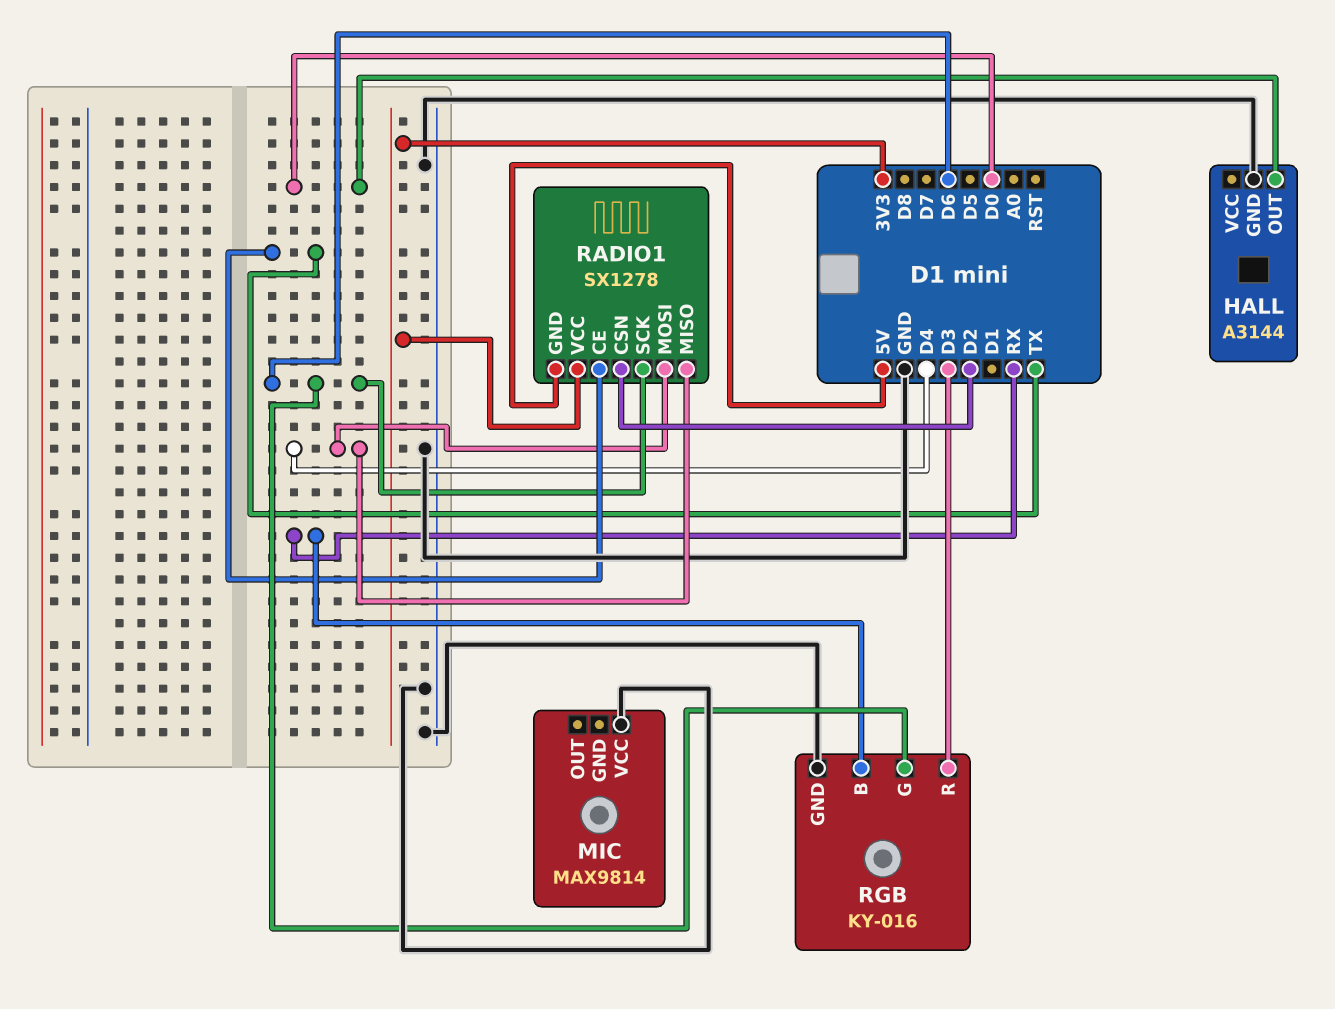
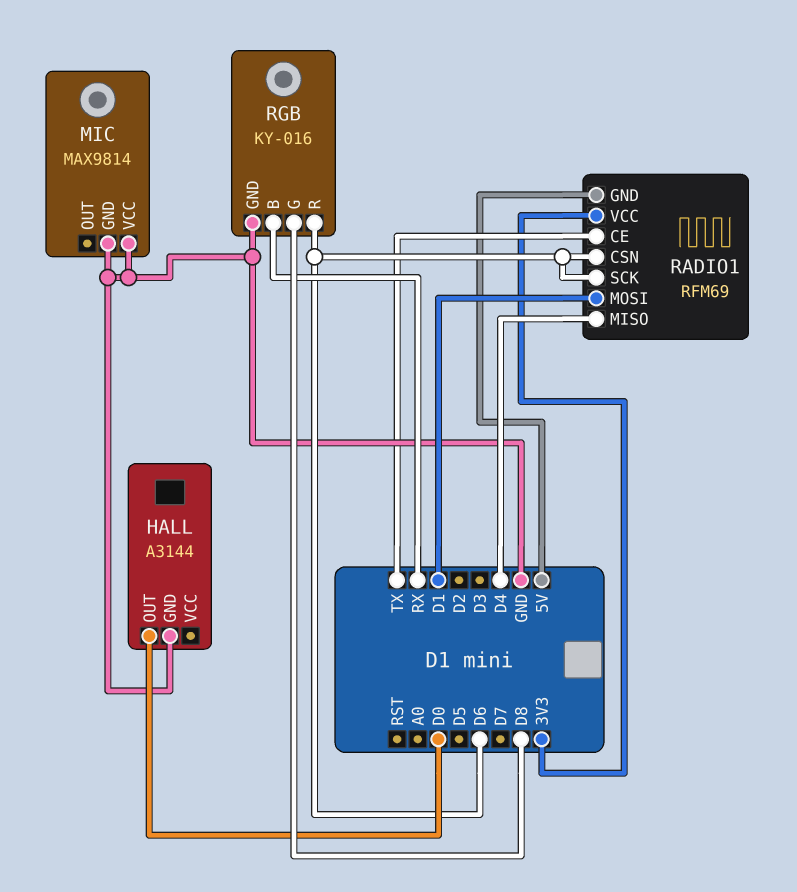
MIC pin GND: none -> GND
RADIO1: SX1278 -> RFM69
RADIO1 pin CSN: D2 -> D6
RADIO1 pin MOSI: D4 -> D1
RGB pin G: D6 -> D8
RGB pin R: D3 -> D6

